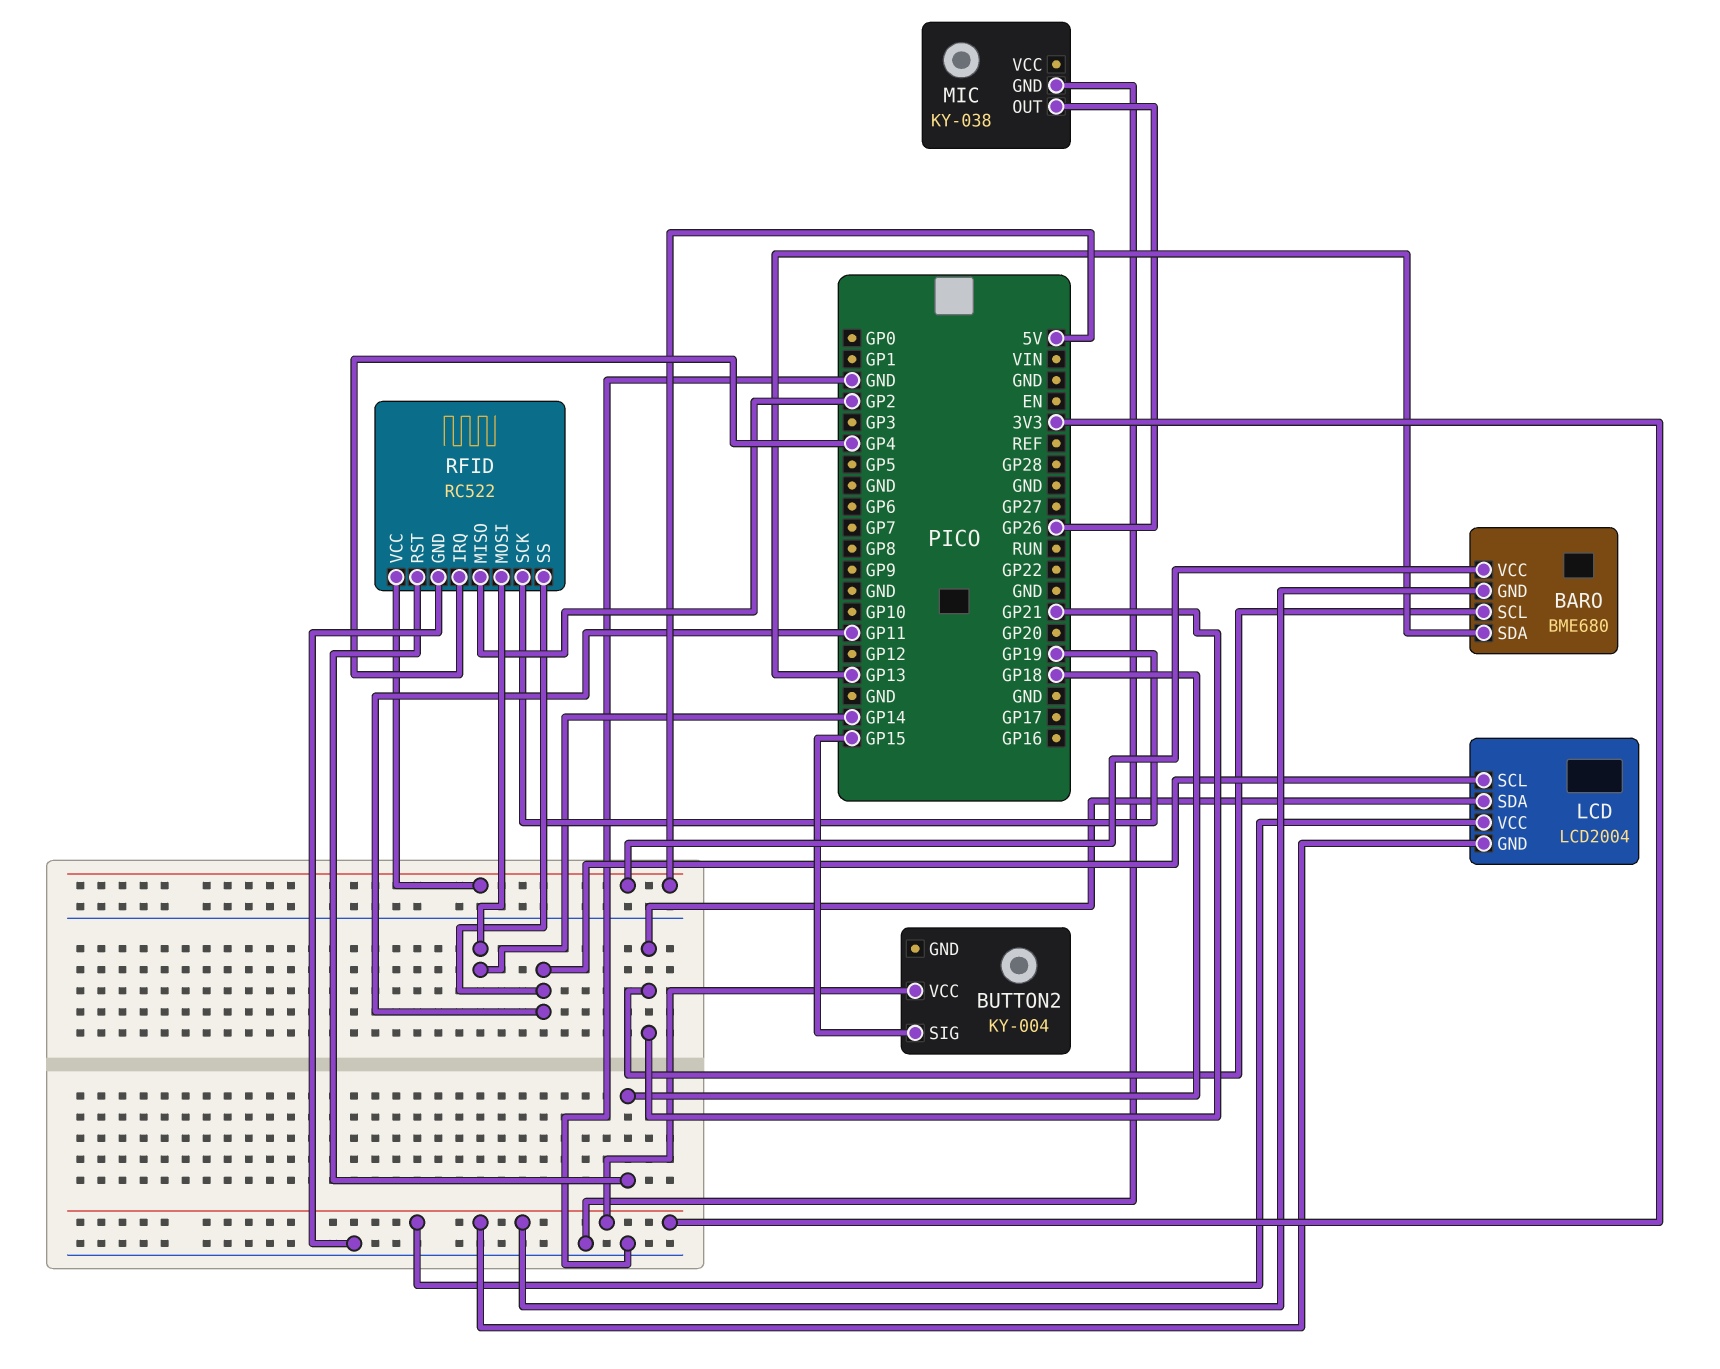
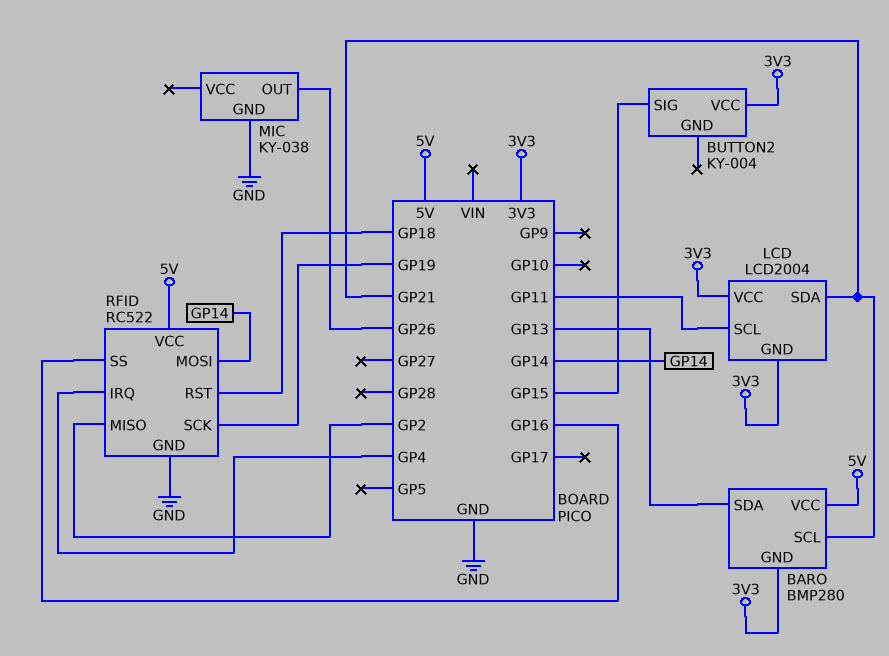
BARO: BME680 -> BMP280
RFID pin SS: GP11 -> GP16

